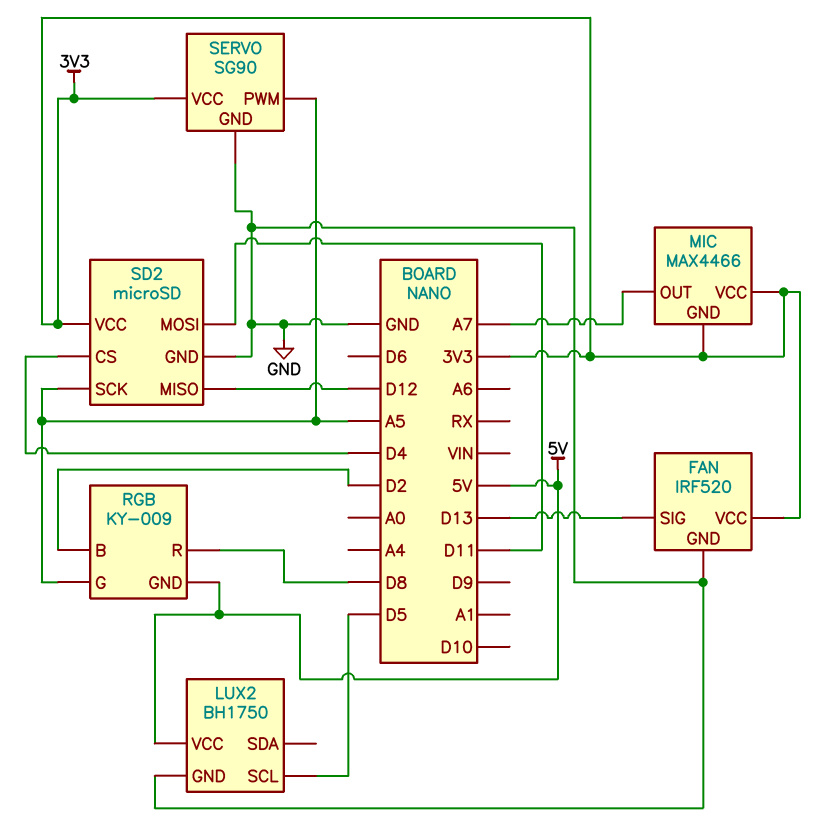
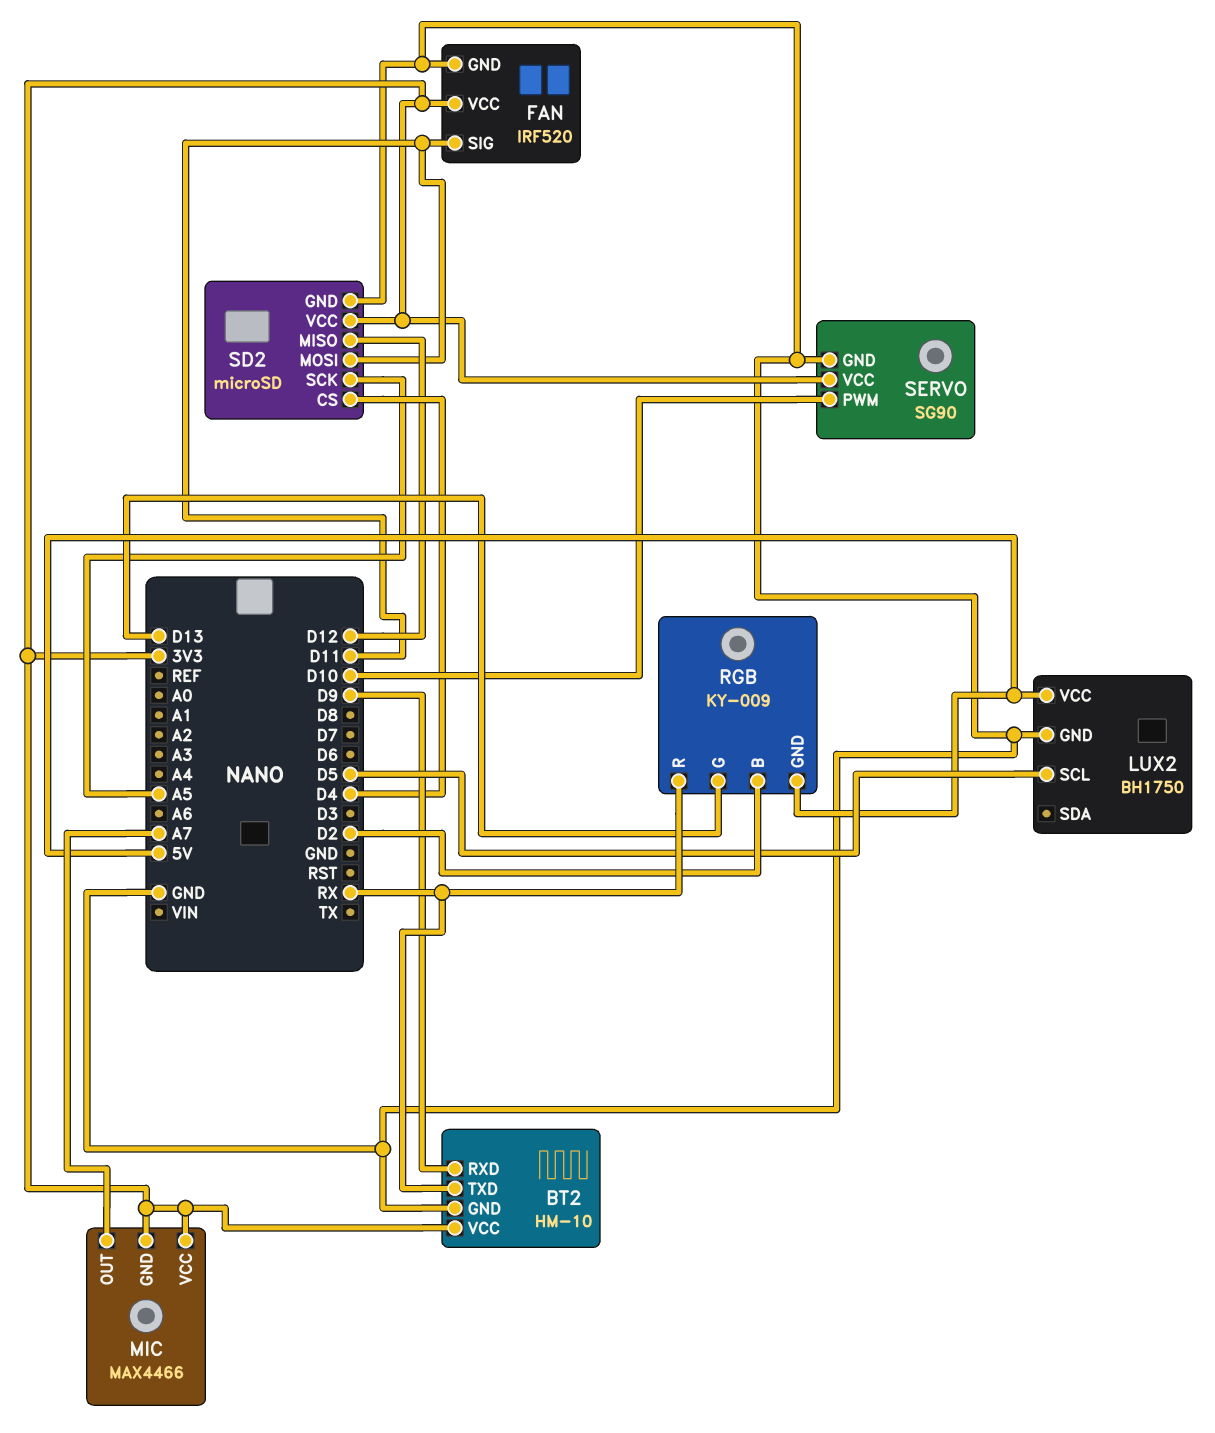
BT2: none -> HM-10
BT2 pin GND: none -> GND
BT2 pin RXD: none -> D9
BT2 pin TXD: none -> RX
BT2 pin VCC: none -> 3V3
FAN pin SIG: D13 -> D11
RGB pin G: A5 -> D13
RGB pin R: D8 -> RX
SERVO pin PWM: A5 -> D10

